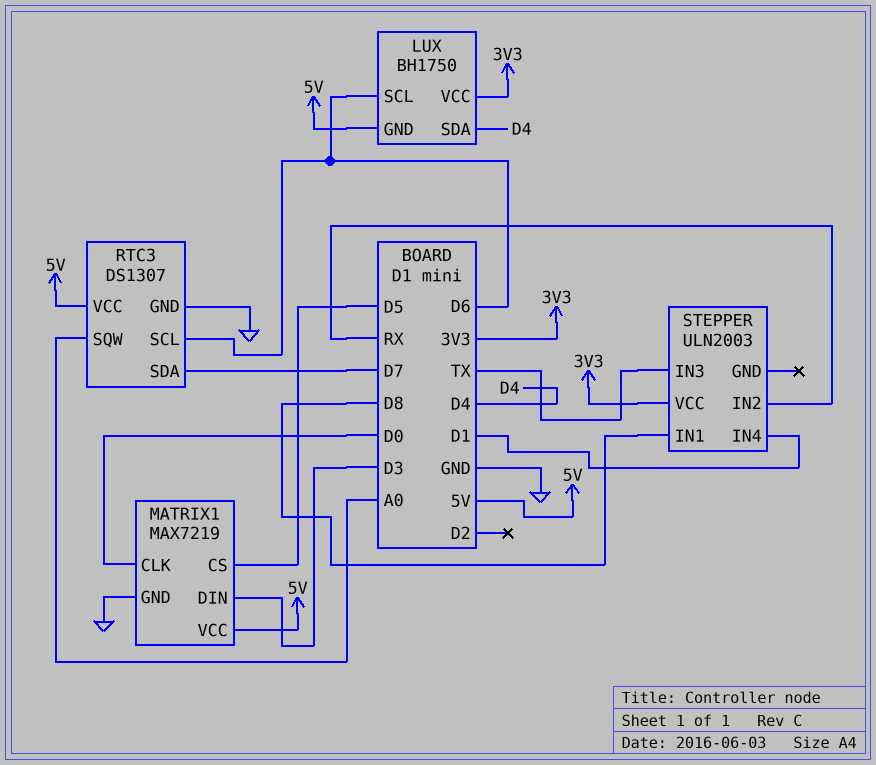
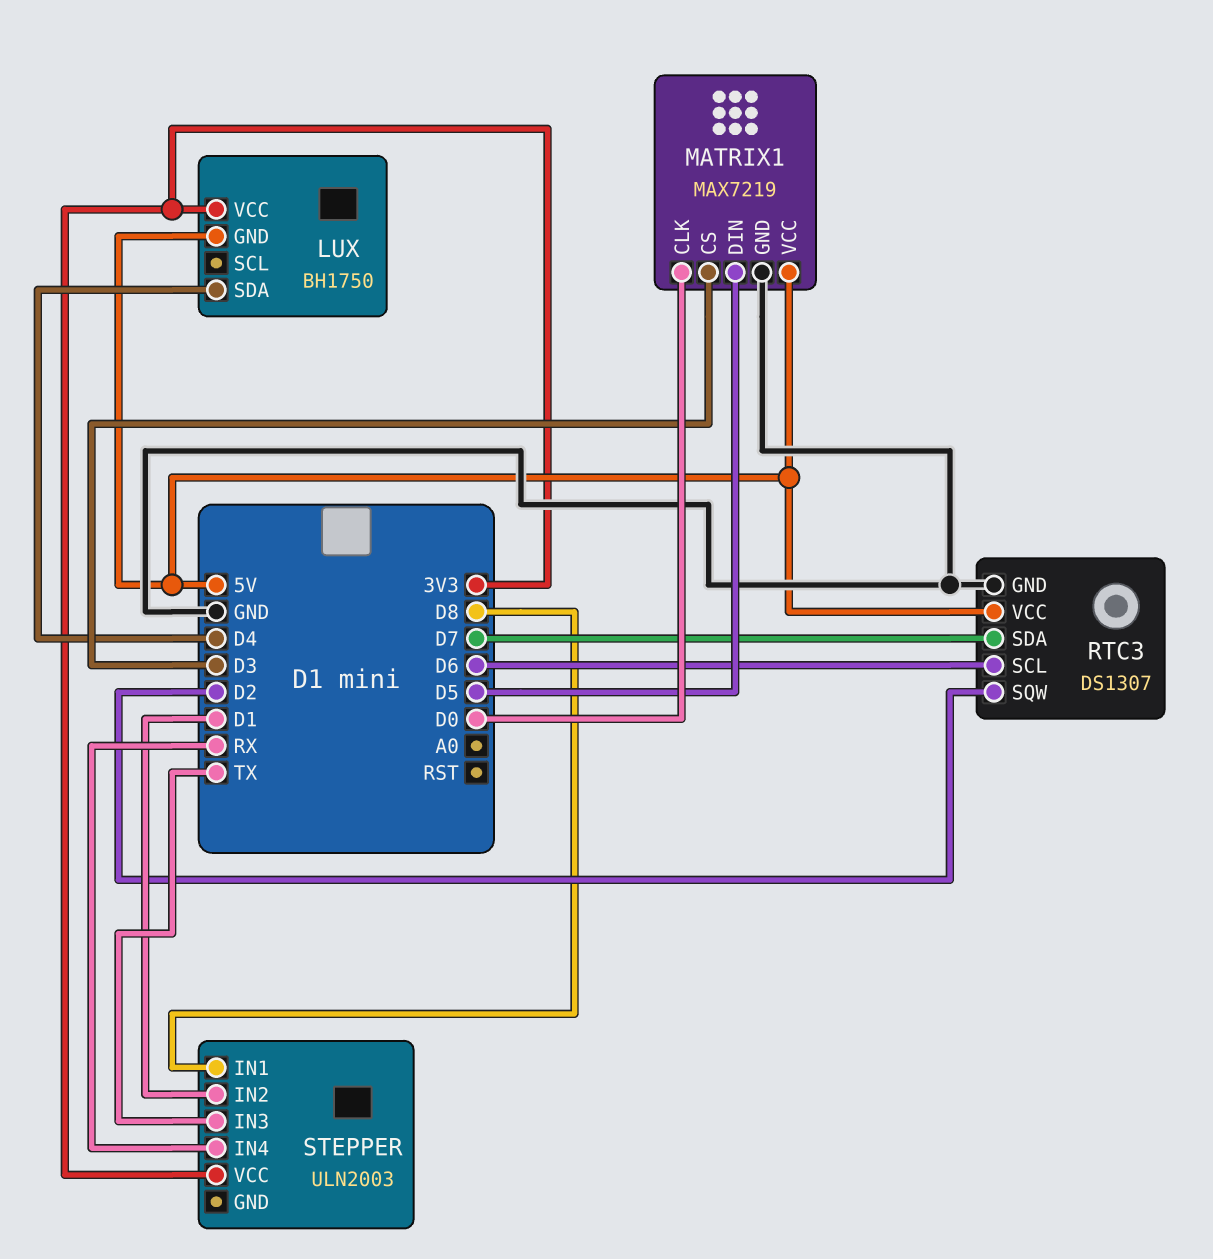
LUX pin SCL: D6 -> none
MATRIX1 pin CS: D5 -> D3
MATRIX1 pin DIN: D3 -> D5
RTC3 pin SQW: A0 -> D2
STEPPER pin IN2: RX -> D1
STEPPER pin IN4: D1 -> RX

